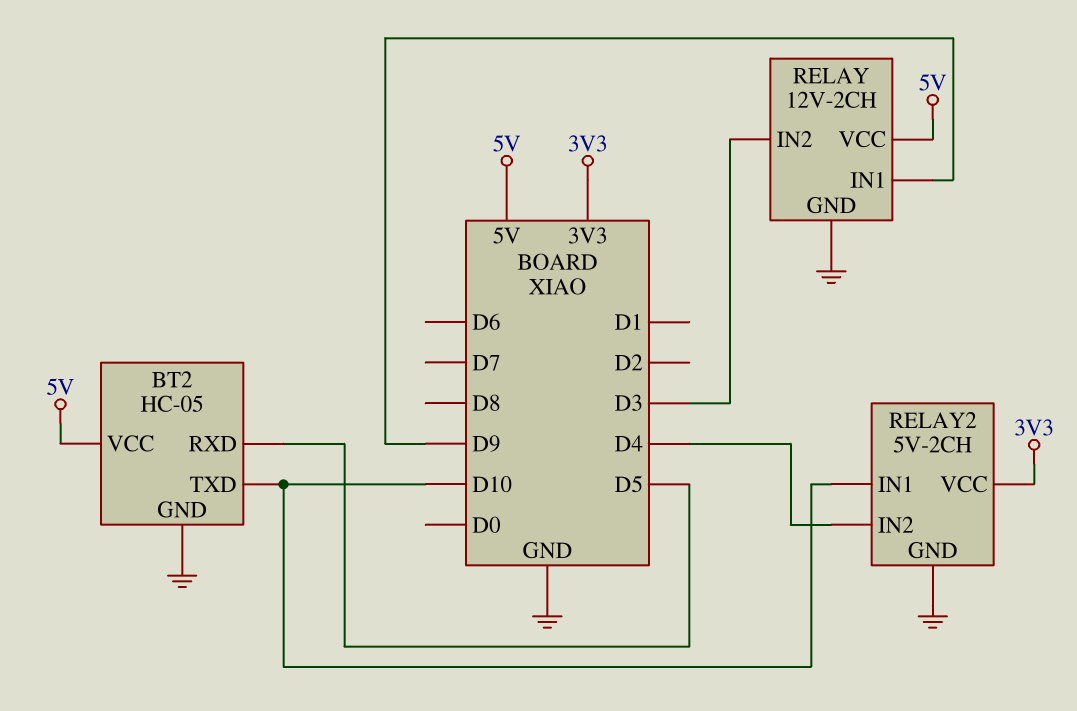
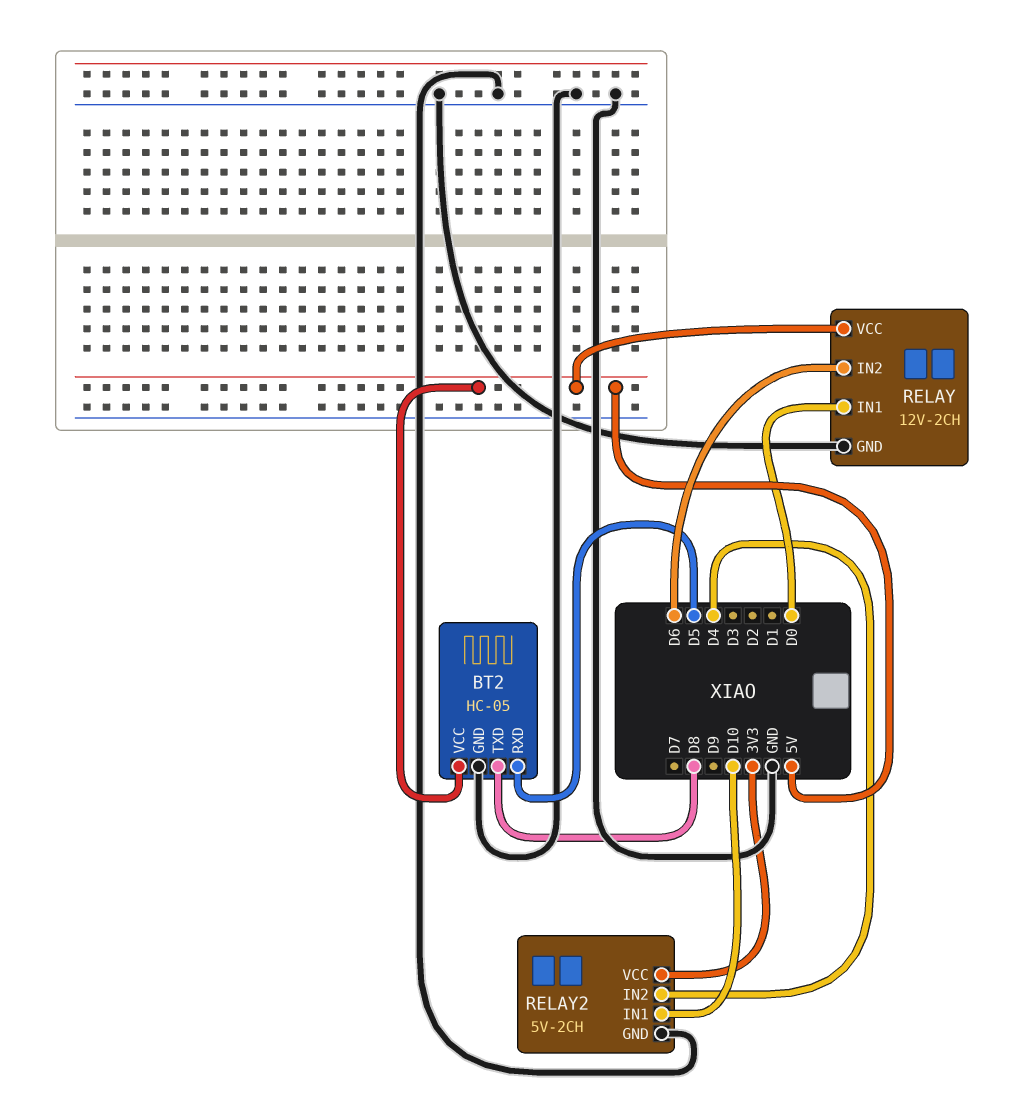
BT2 pin TXD: D10 -> D8
RELAY pin IN1: D9 -> D0
RELAY pin IN2: D3 -> D6

